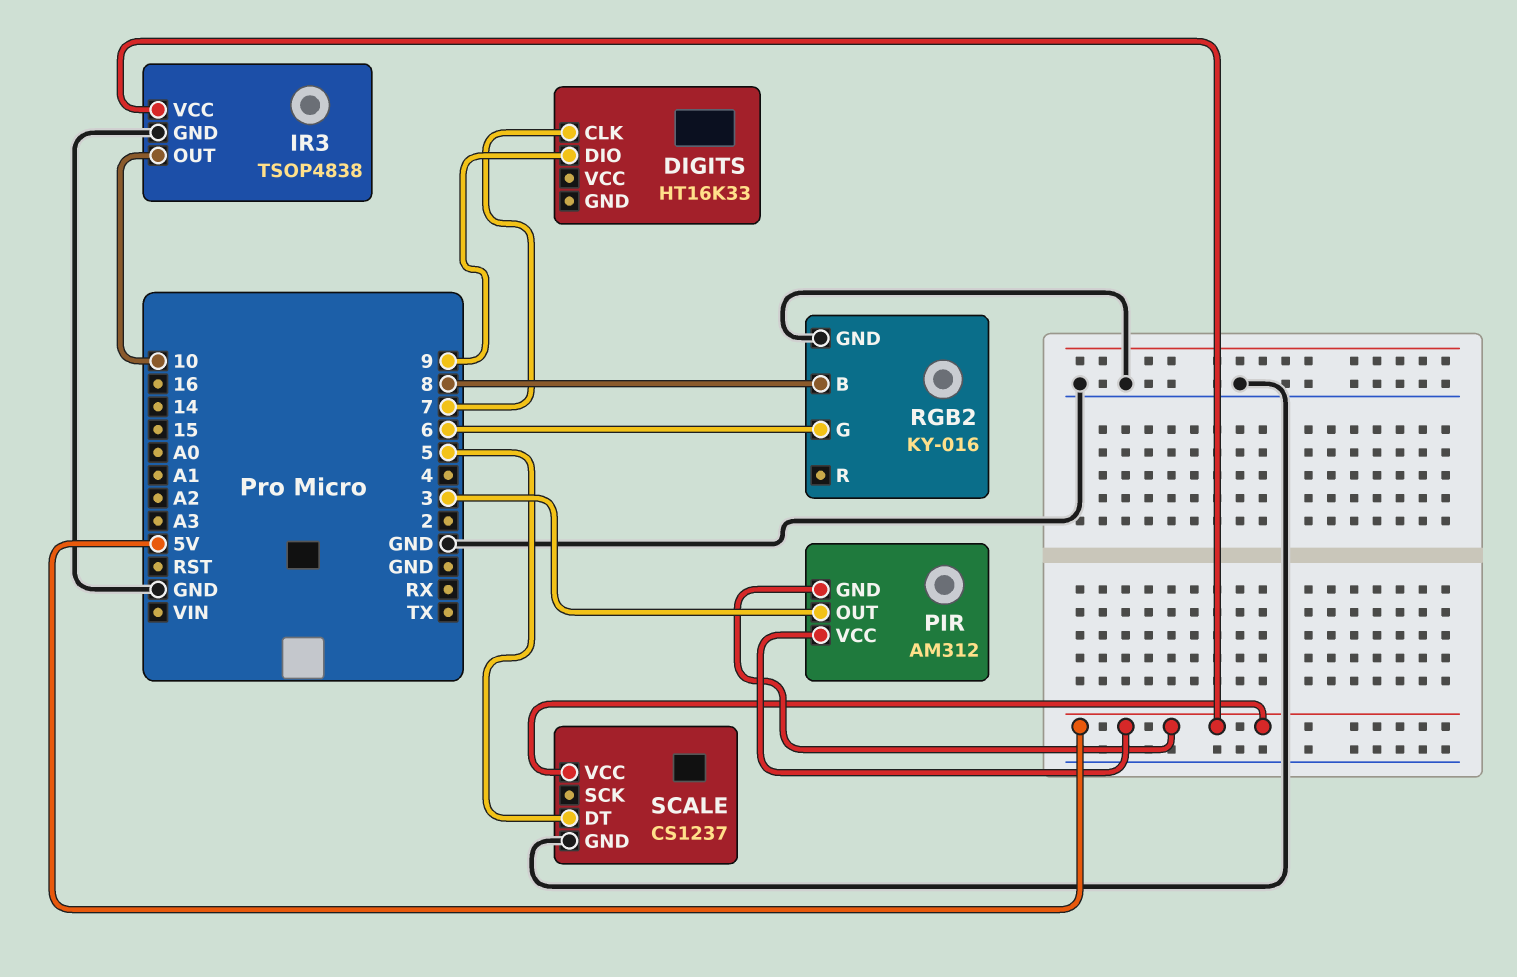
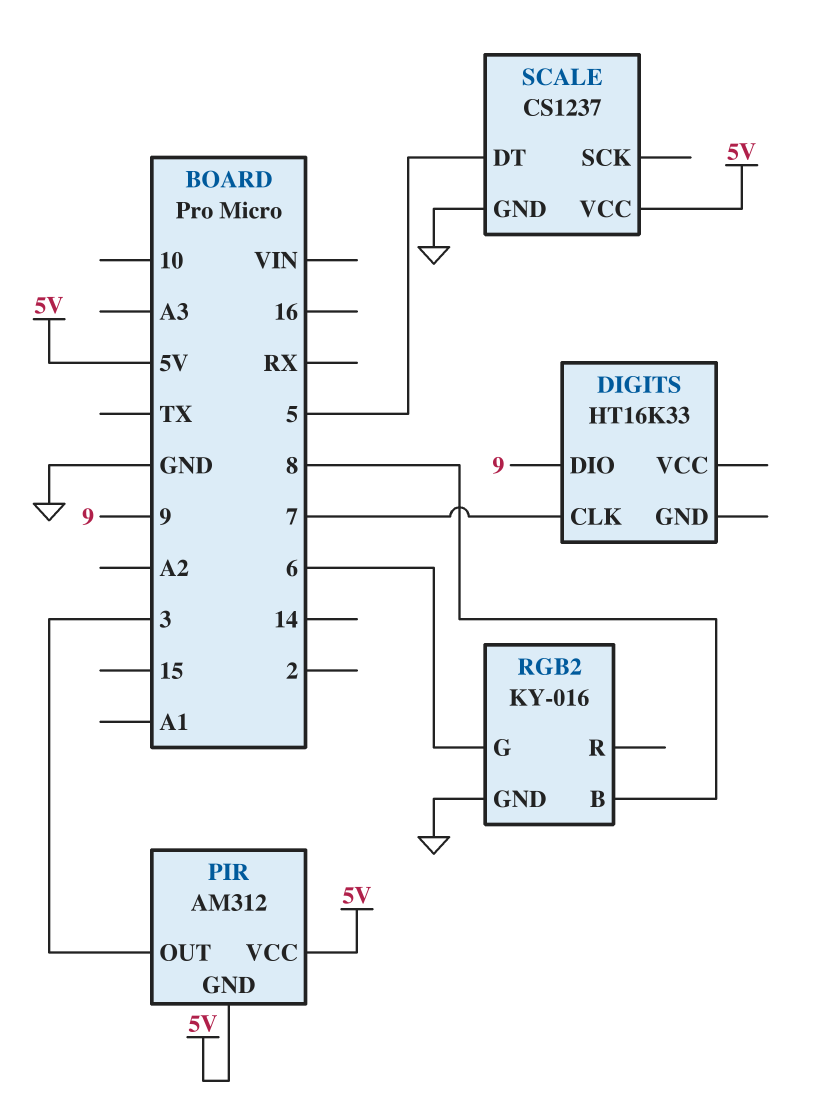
IR3: TSOP4838 -> none
IR3 pin GND: GND -> none
IR3 pin OUT: 10 -> none
IR3 pin VCC: 5V -> none

